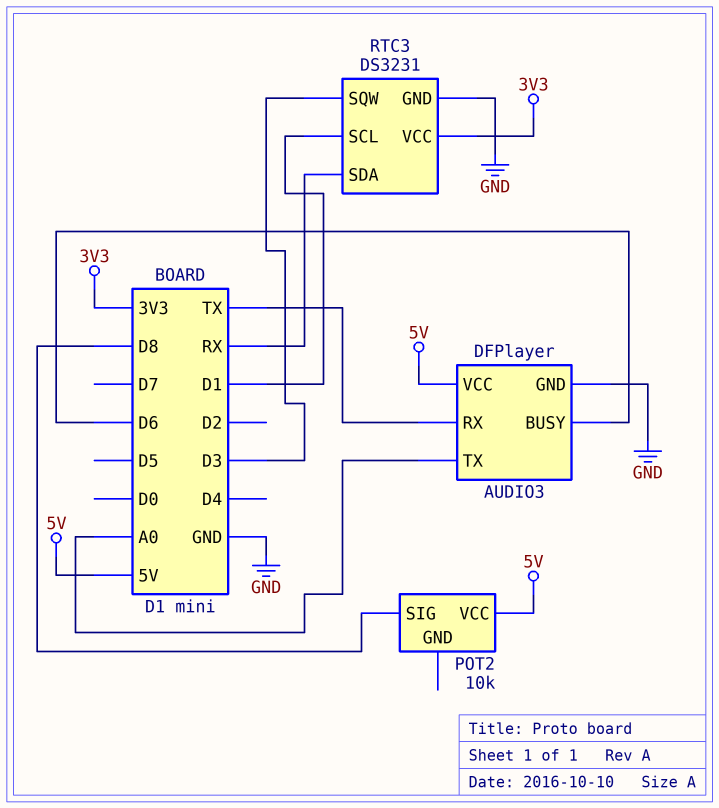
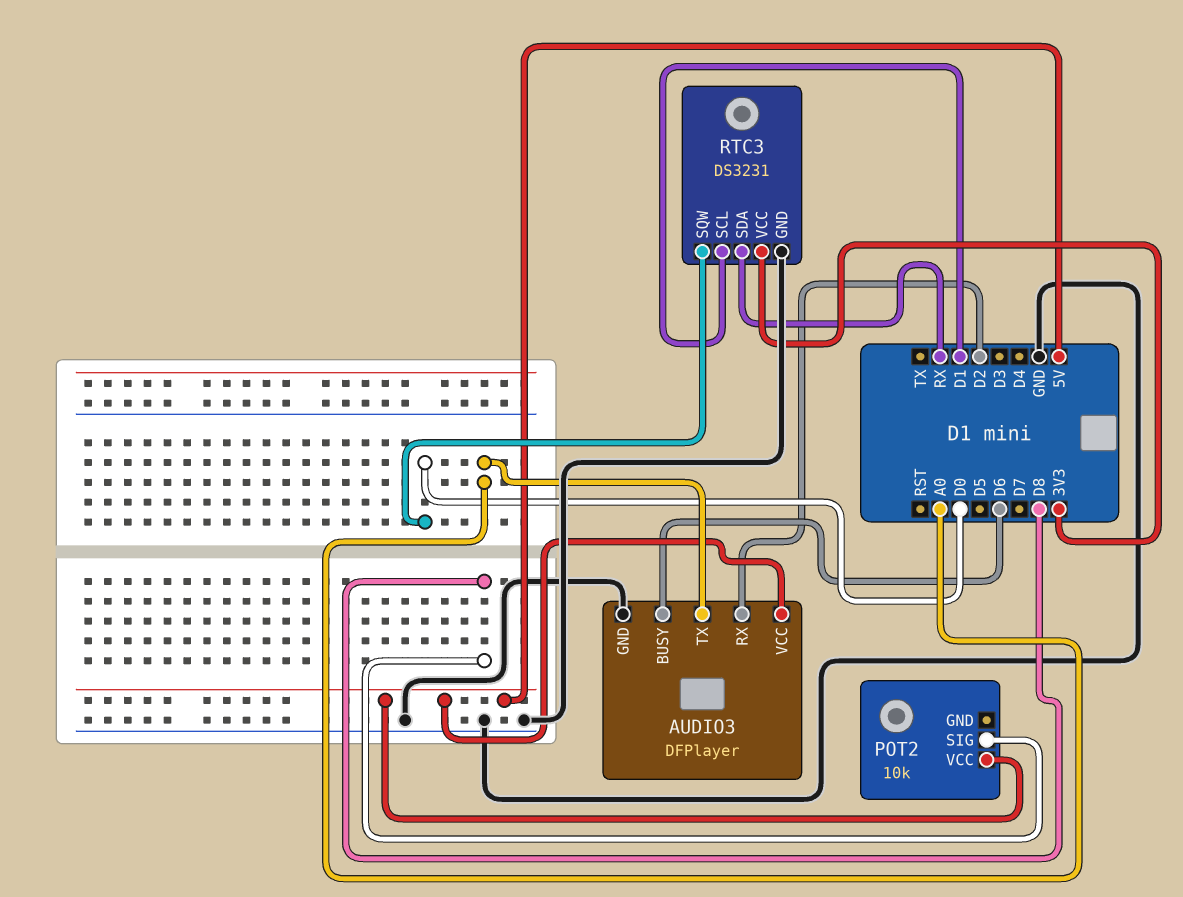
AUDIO3 pin RX: TX -> D2
RTC3 pin SQW: D3 -> D0

